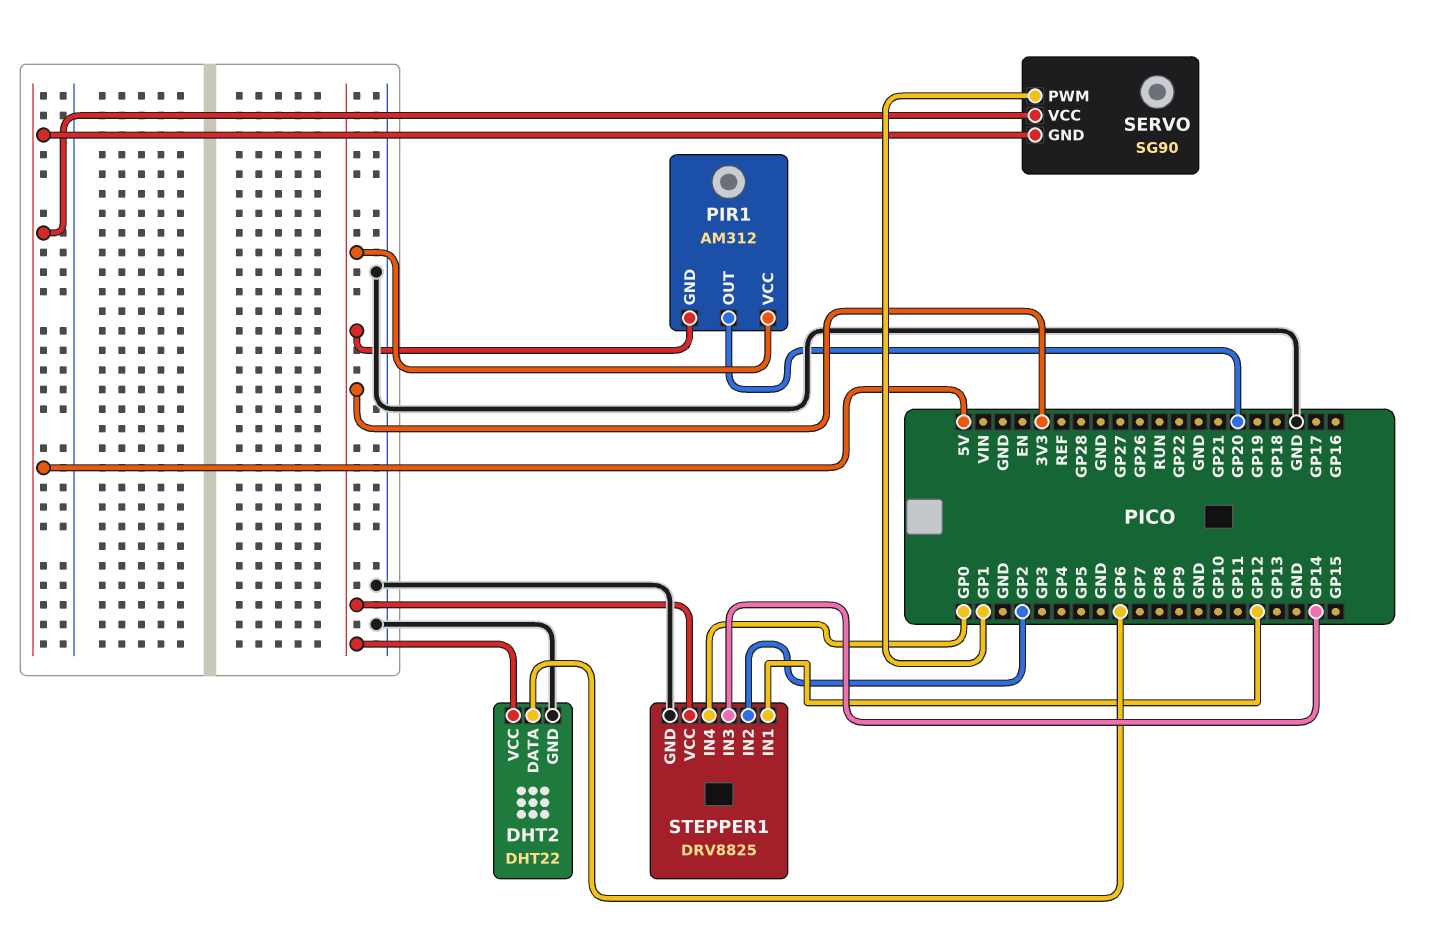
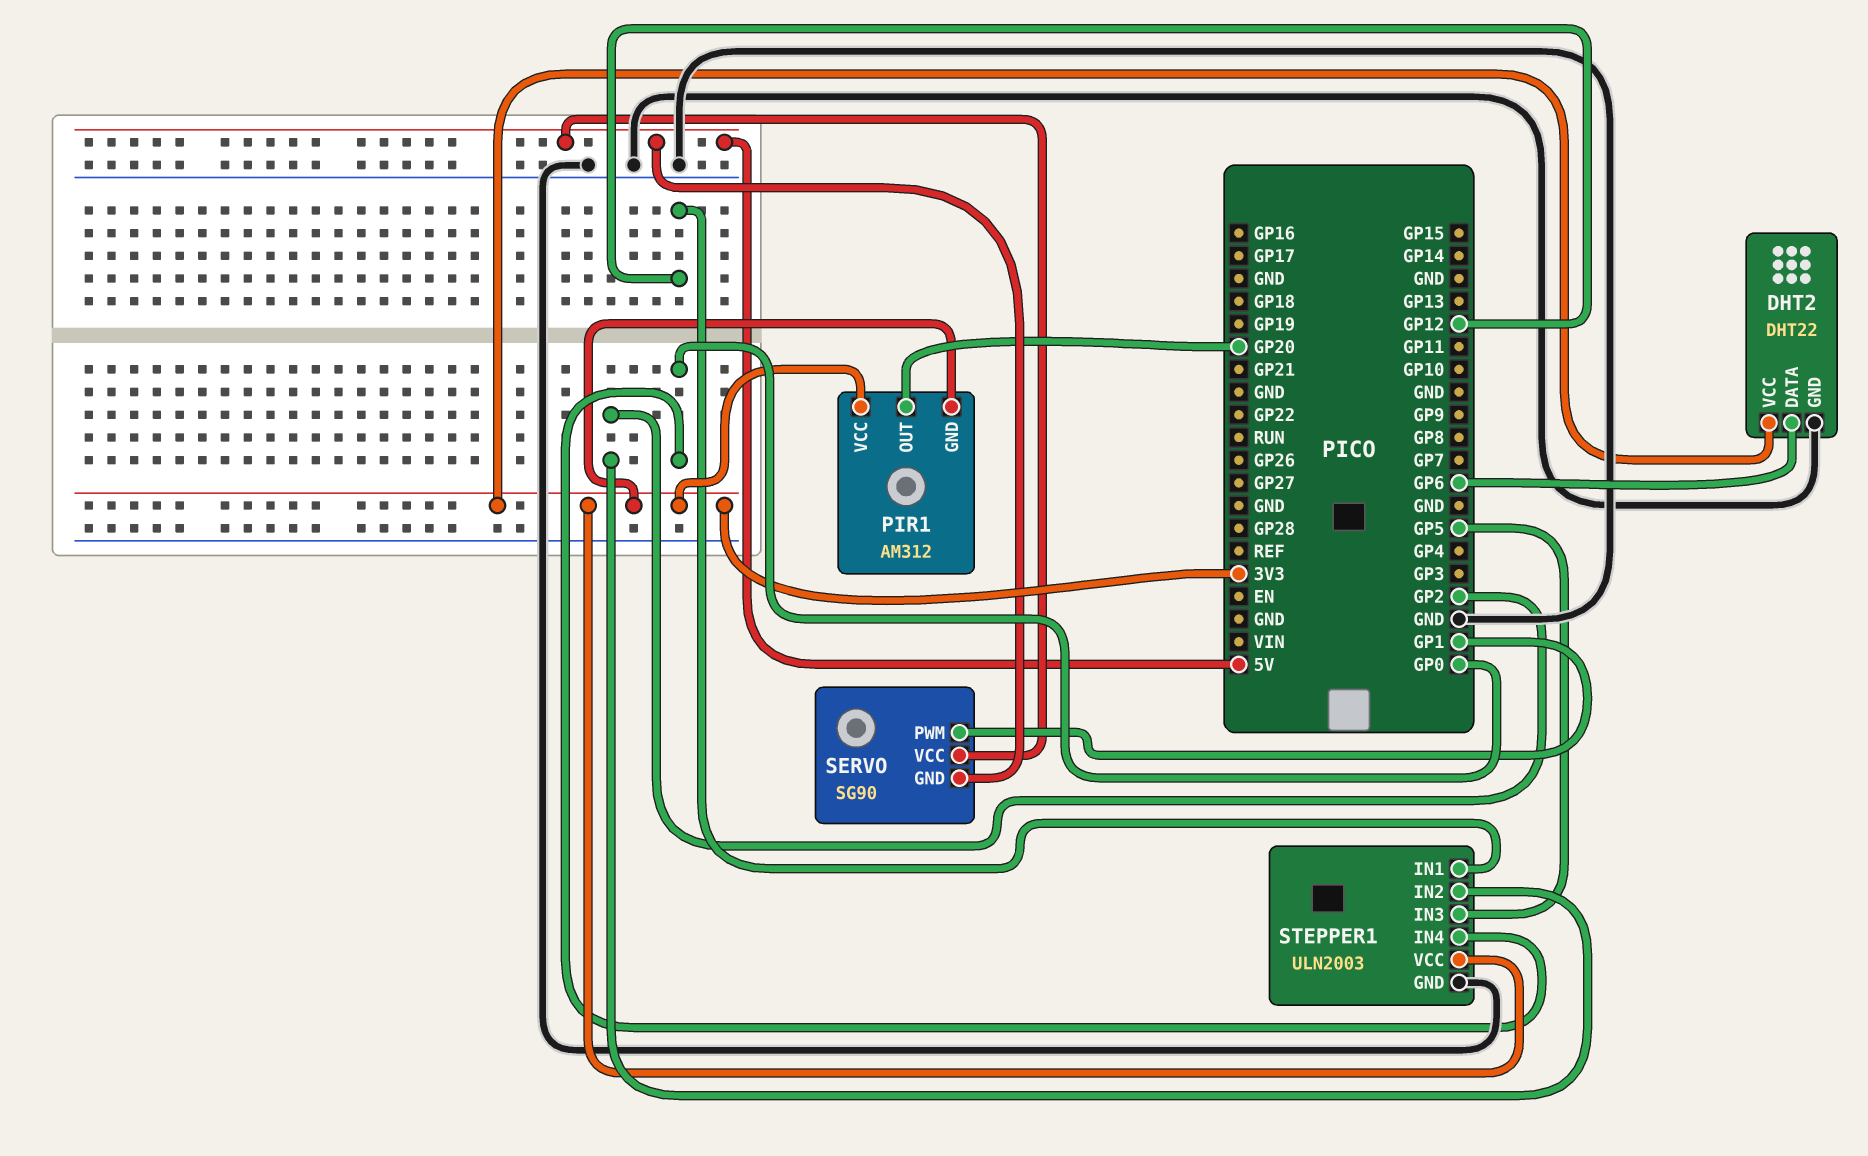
STEPPER1: DRV8825 -> ULN2003
STEPPER1 pin IN3: GP14 -> GP5

